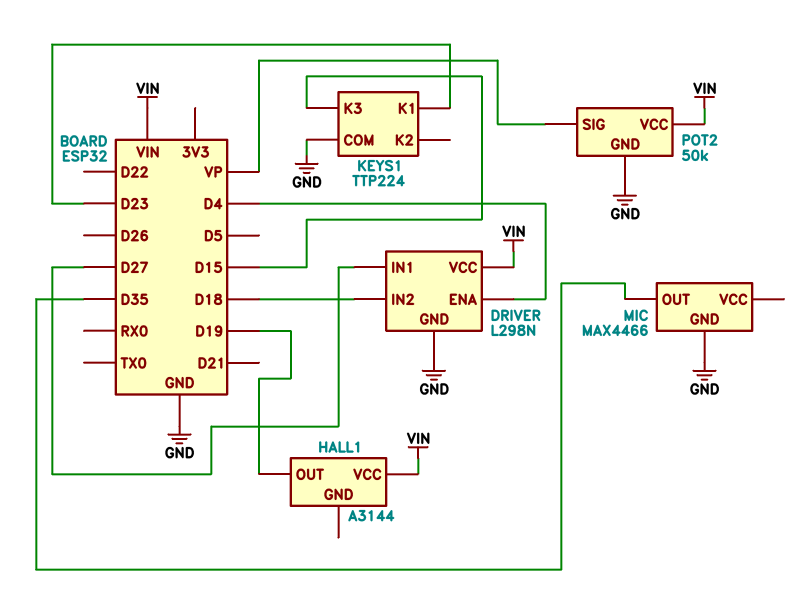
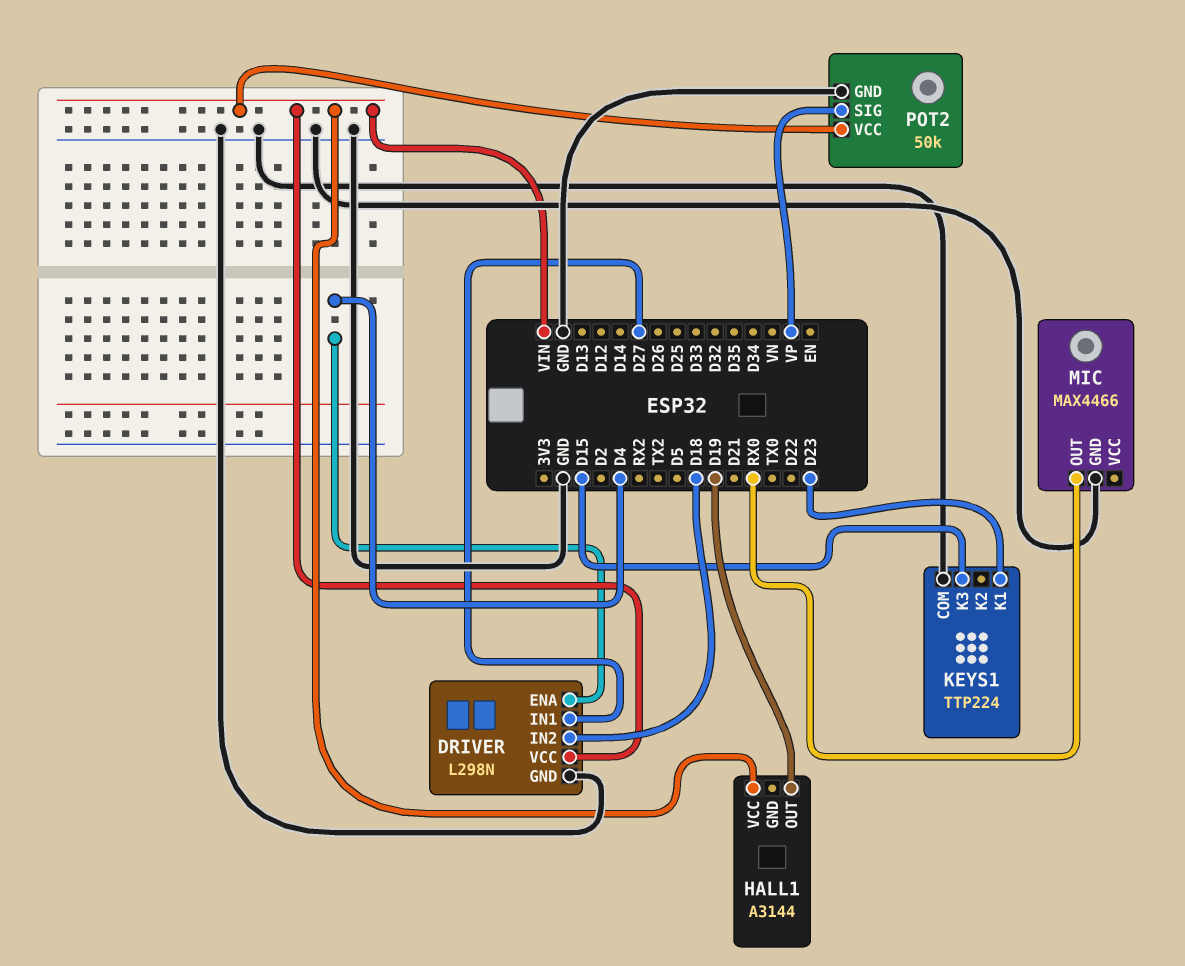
MIC pin OUT: D35 -> RX0

